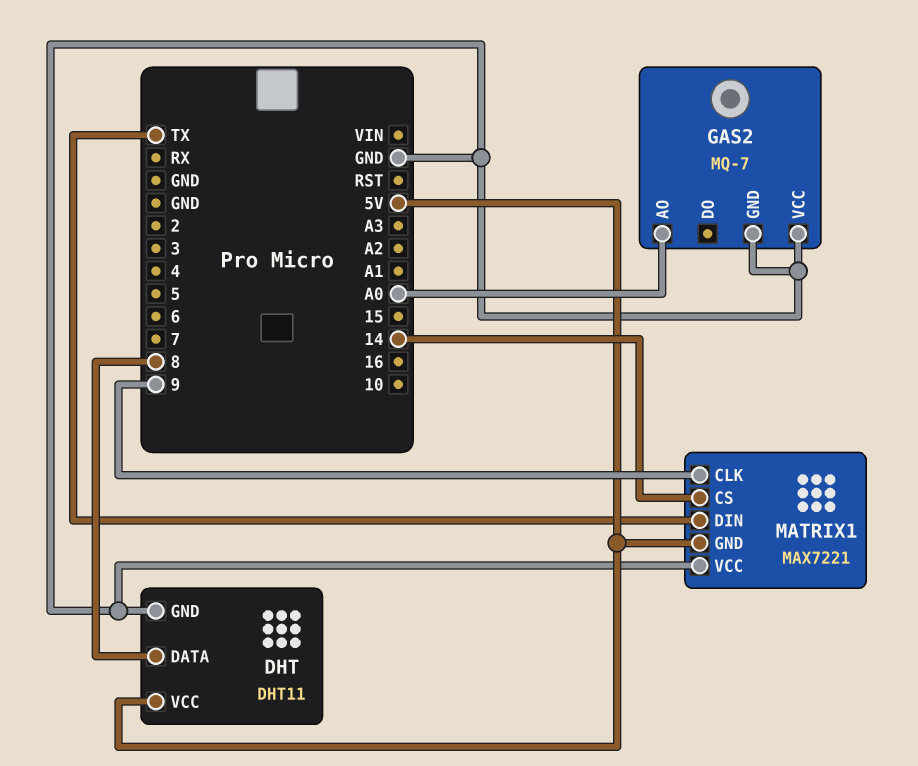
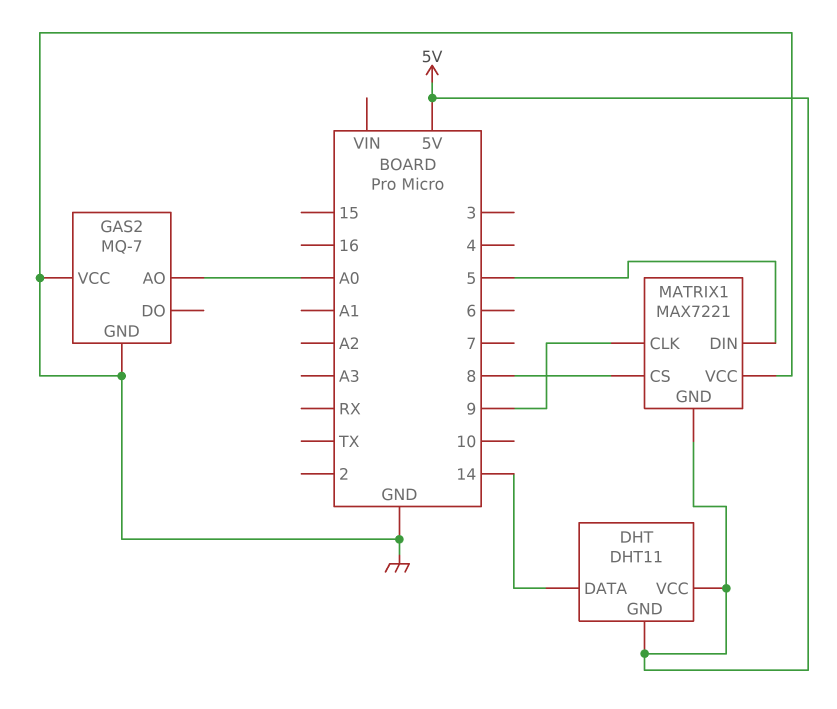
DHT pin DATA: 8 -> 14
DHT pin GND: GND -> 5V
MATRIX1 pin CS: 14 -> 8
MATRIX1 pin DIN: TX -> 5

